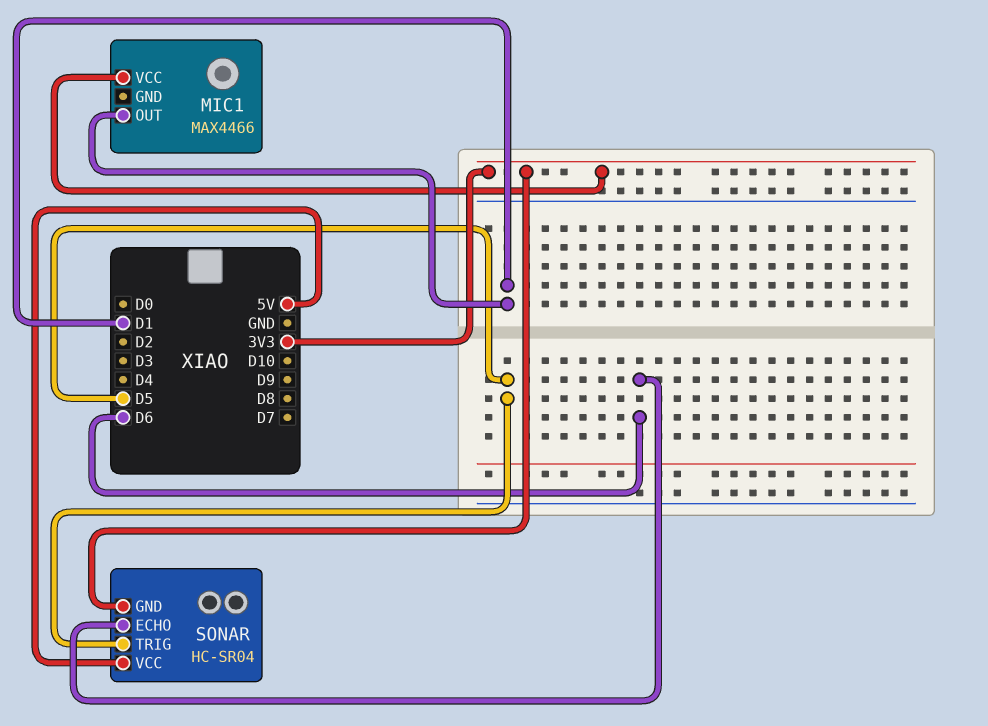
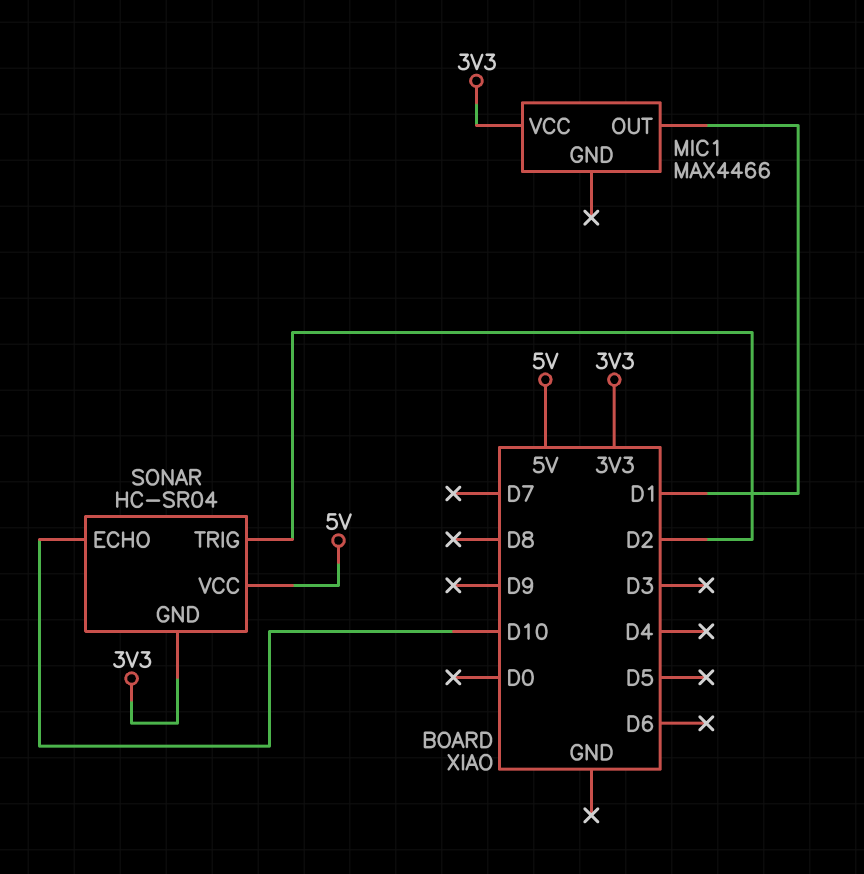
SONAR pin ECHO: D6 -> D10
SONAR pin TRIG: D5 -> D2

